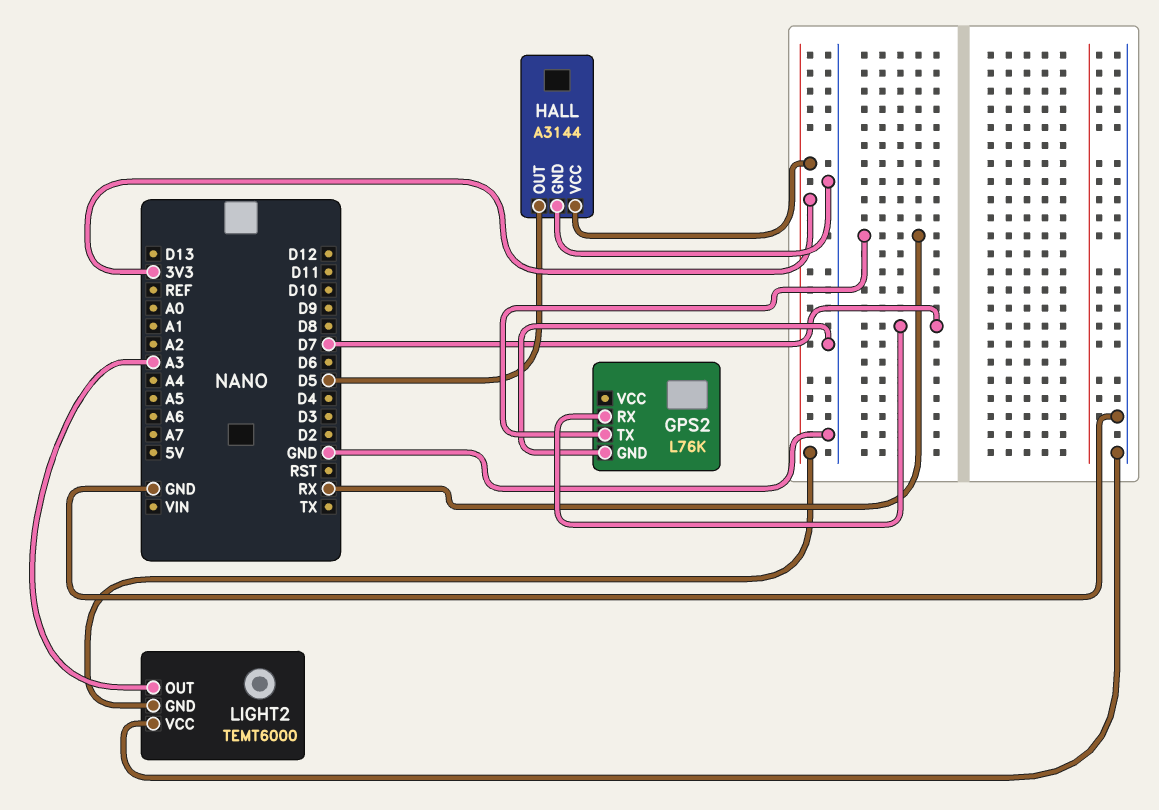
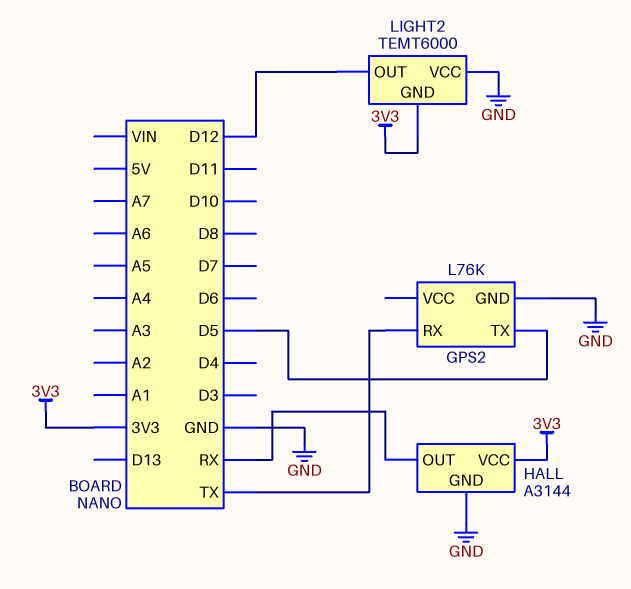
GPS2 pin RX: D7 -> TX
GPS2 pin TX: RX -> D5
HALL pin OUT: D5 -> RX
LIGHT2 pin OUT: A3 -> D12

